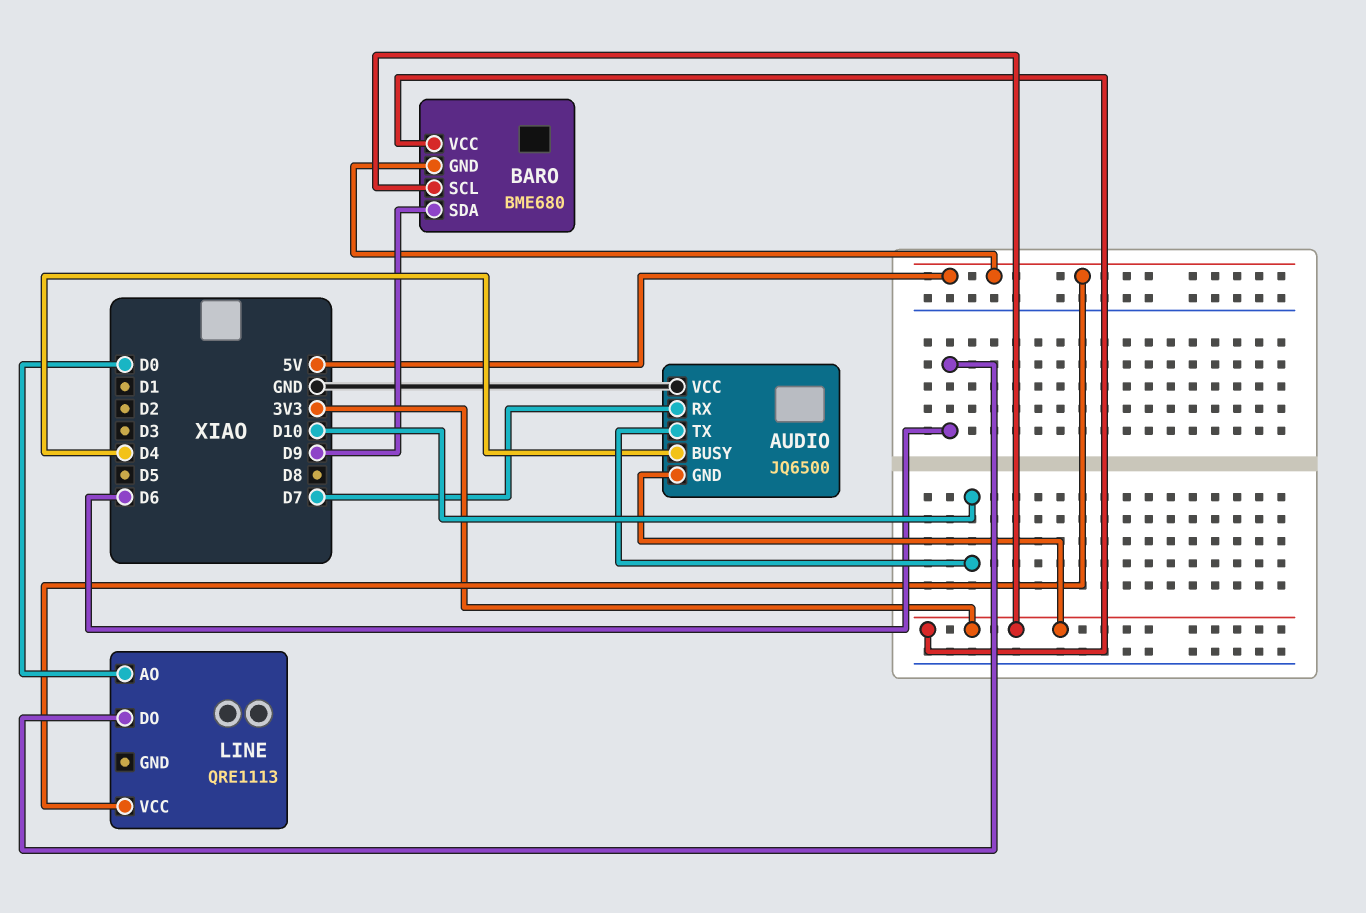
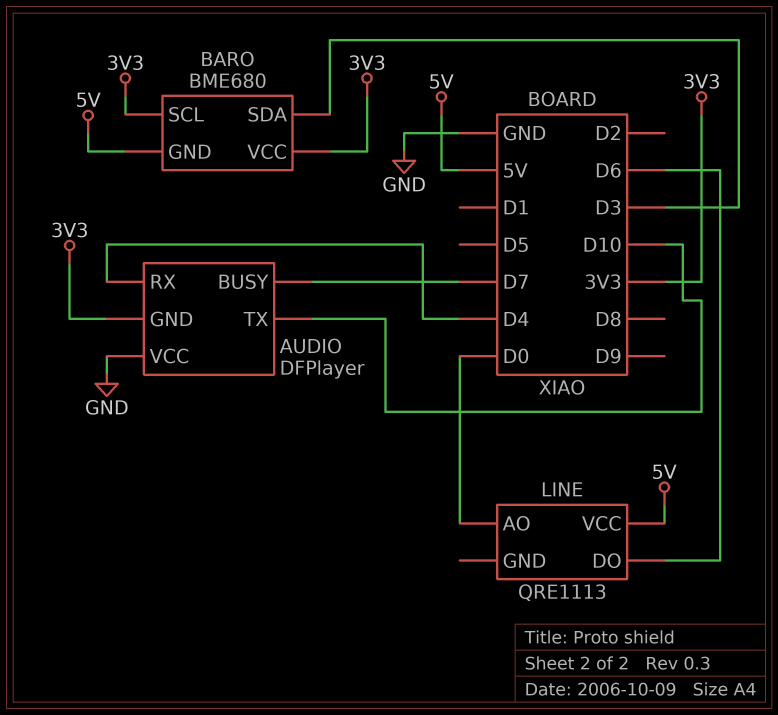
AUDIO: JQ6500 -> DFPlayer
AUDIO pin BUSY: D4 -> D7
AUDIO pin RX: D7 -> D4
BARO pin SDA: D9 -> D3

